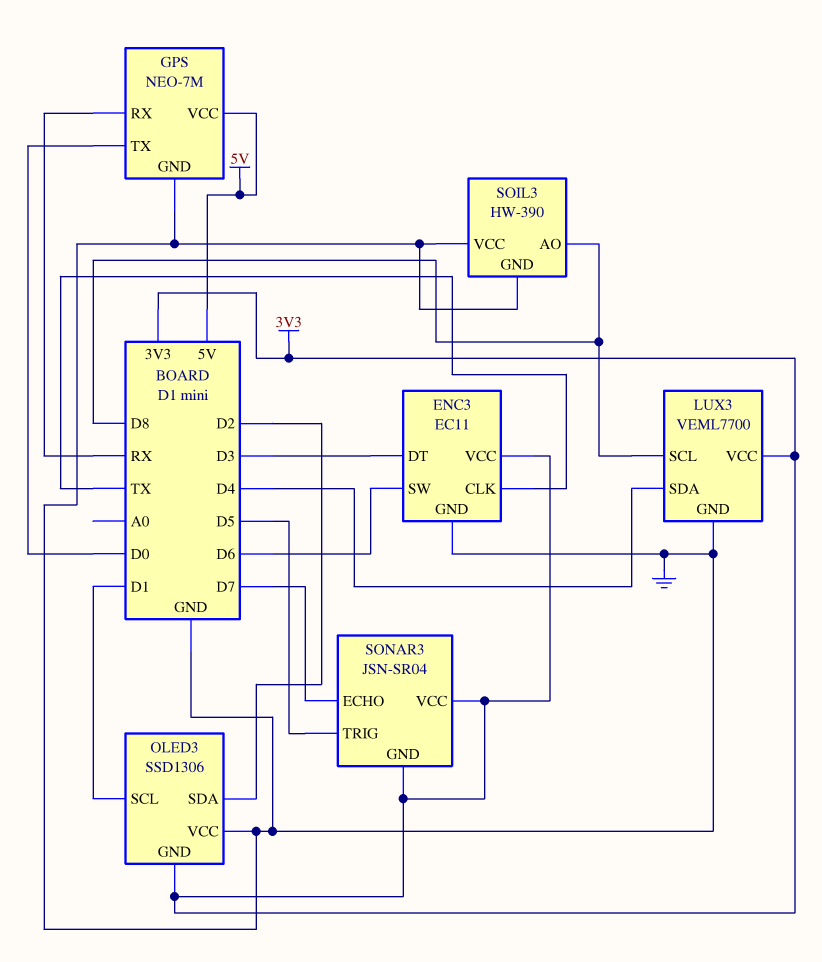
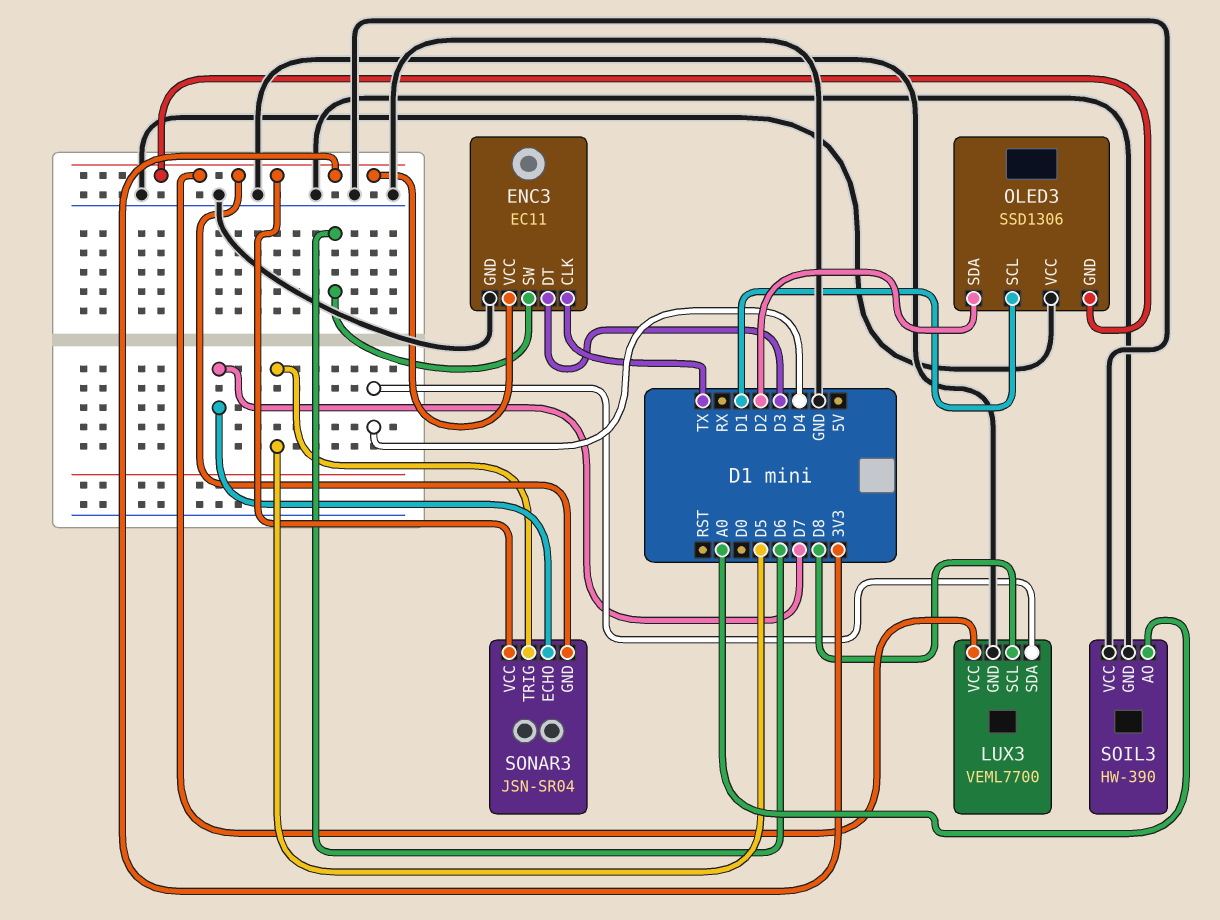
GPS: NEO-7M -> none
GPS pin GND: GND -> none
GPS pin RX: RX -> none
GPS pin TX: D0 -> none
GPS pin VCC: 5V -> none
SOIL3 pin AO: D8 -> A0

